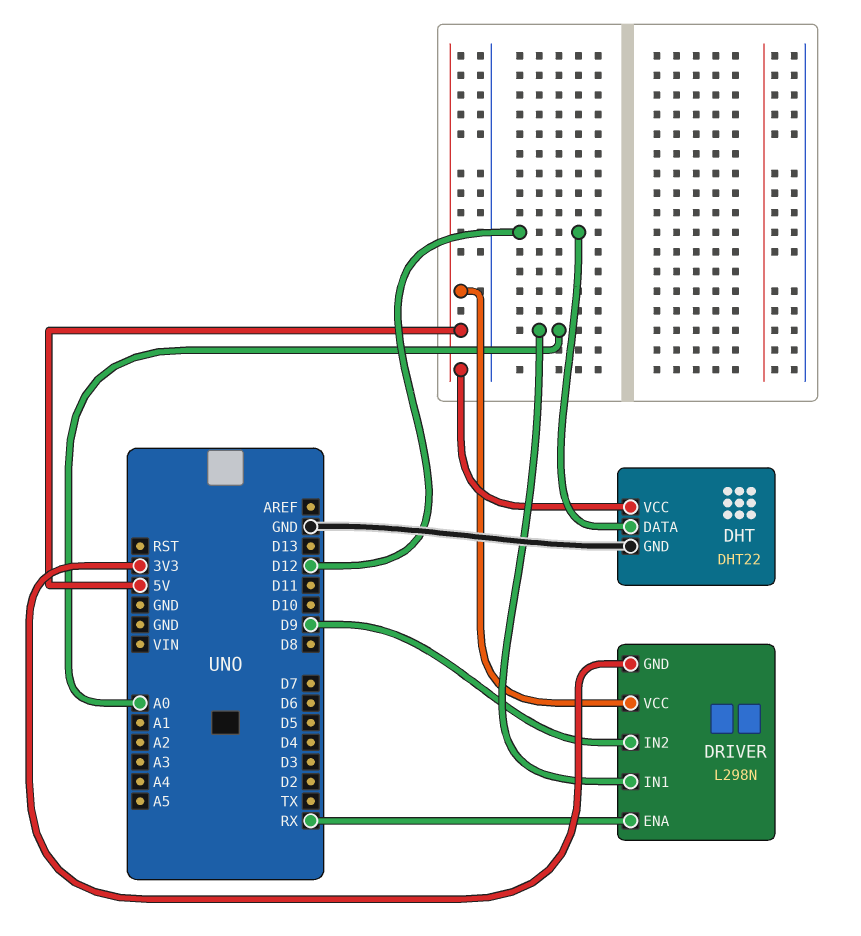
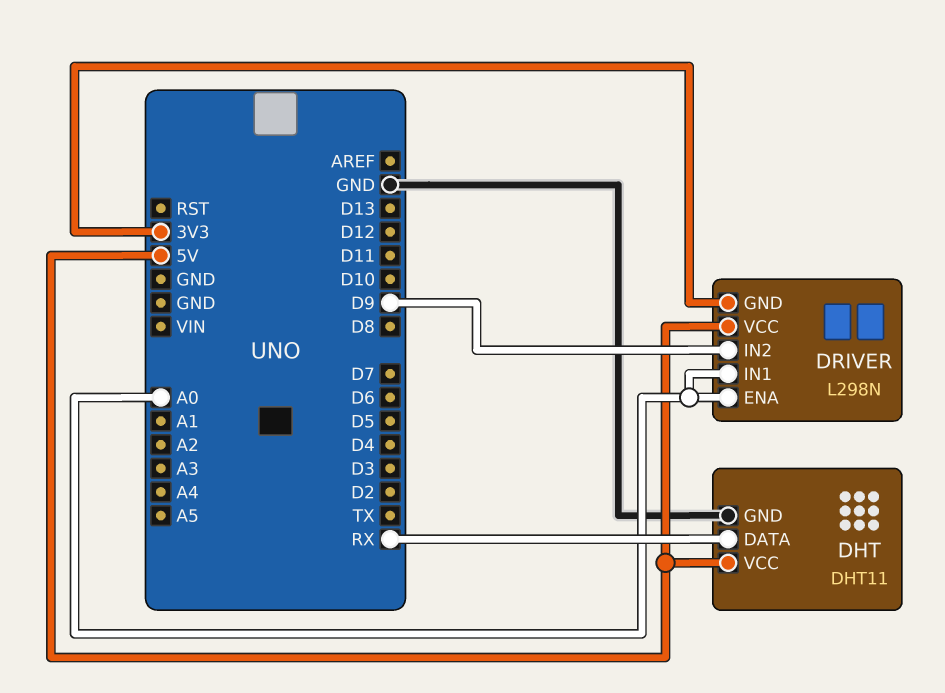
DHT: DHT22 -> DHT11
DHT pin DATA: D12 -> RX
DRIVER pin ENA: RX -> A0

